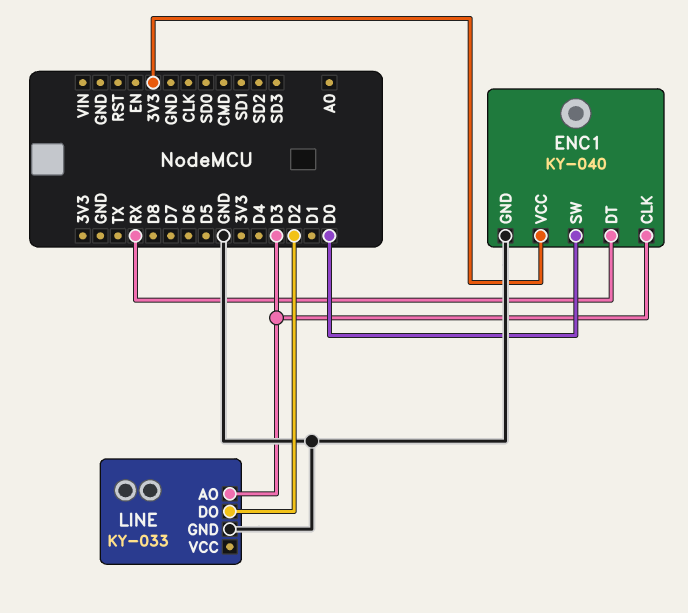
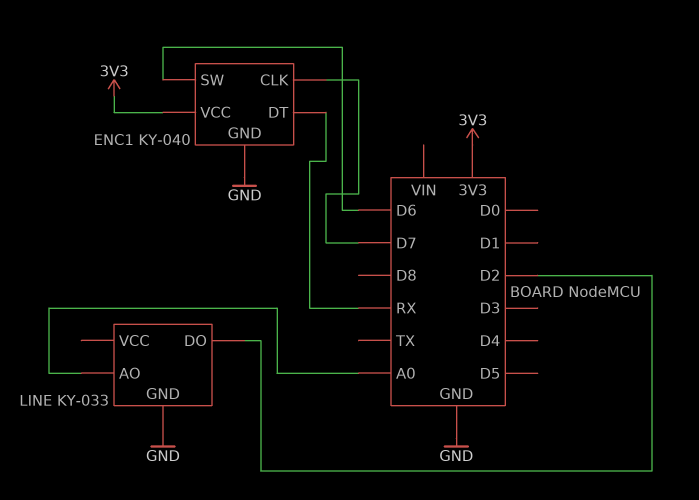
ENC1 pin CLK: D3 -> D7
ENC1 pin SW: D0 -> D6
LINE pin AO: D3 -> A0

